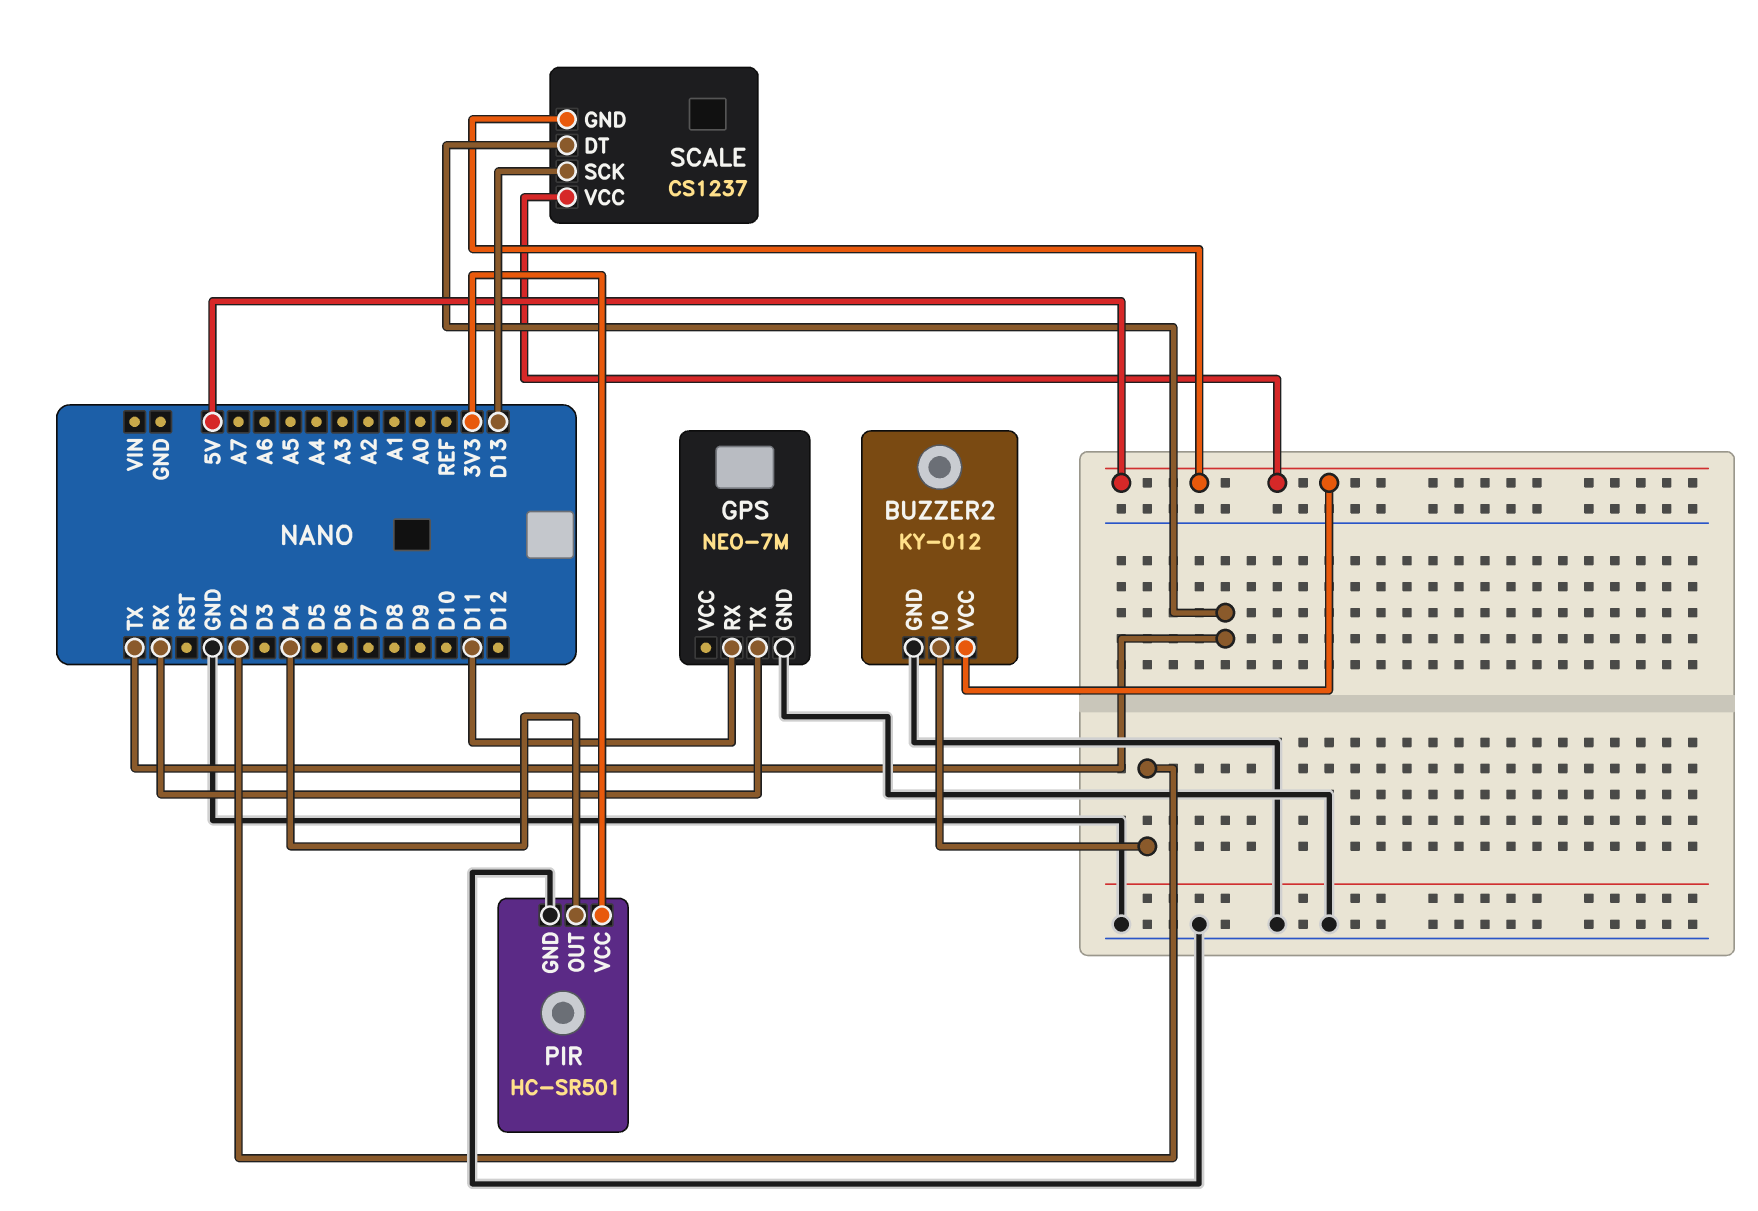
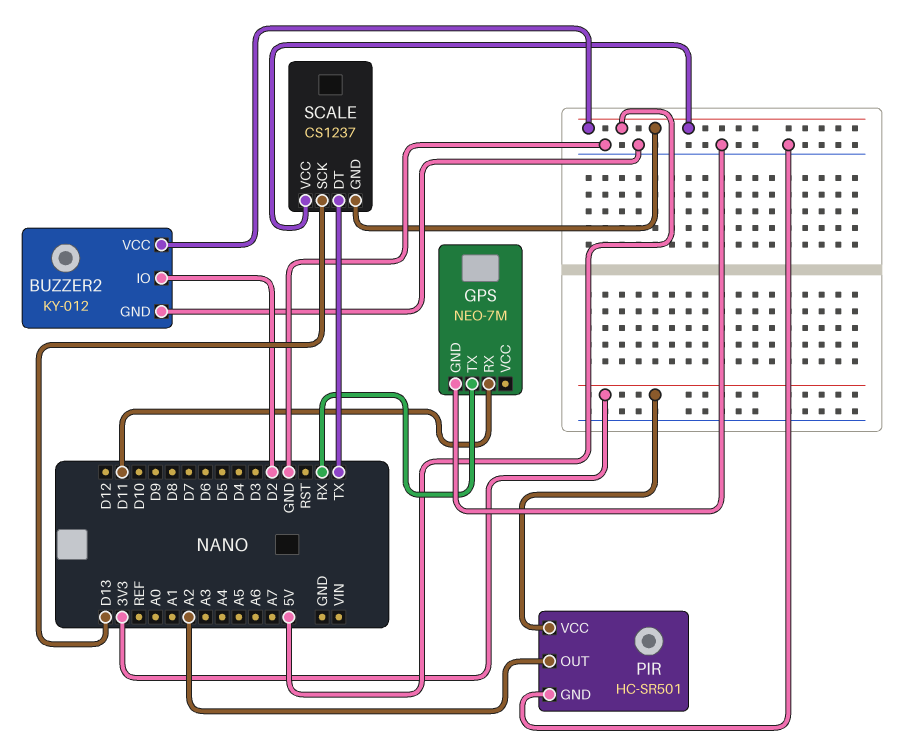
PIR pin OUT: D4 -> A2

